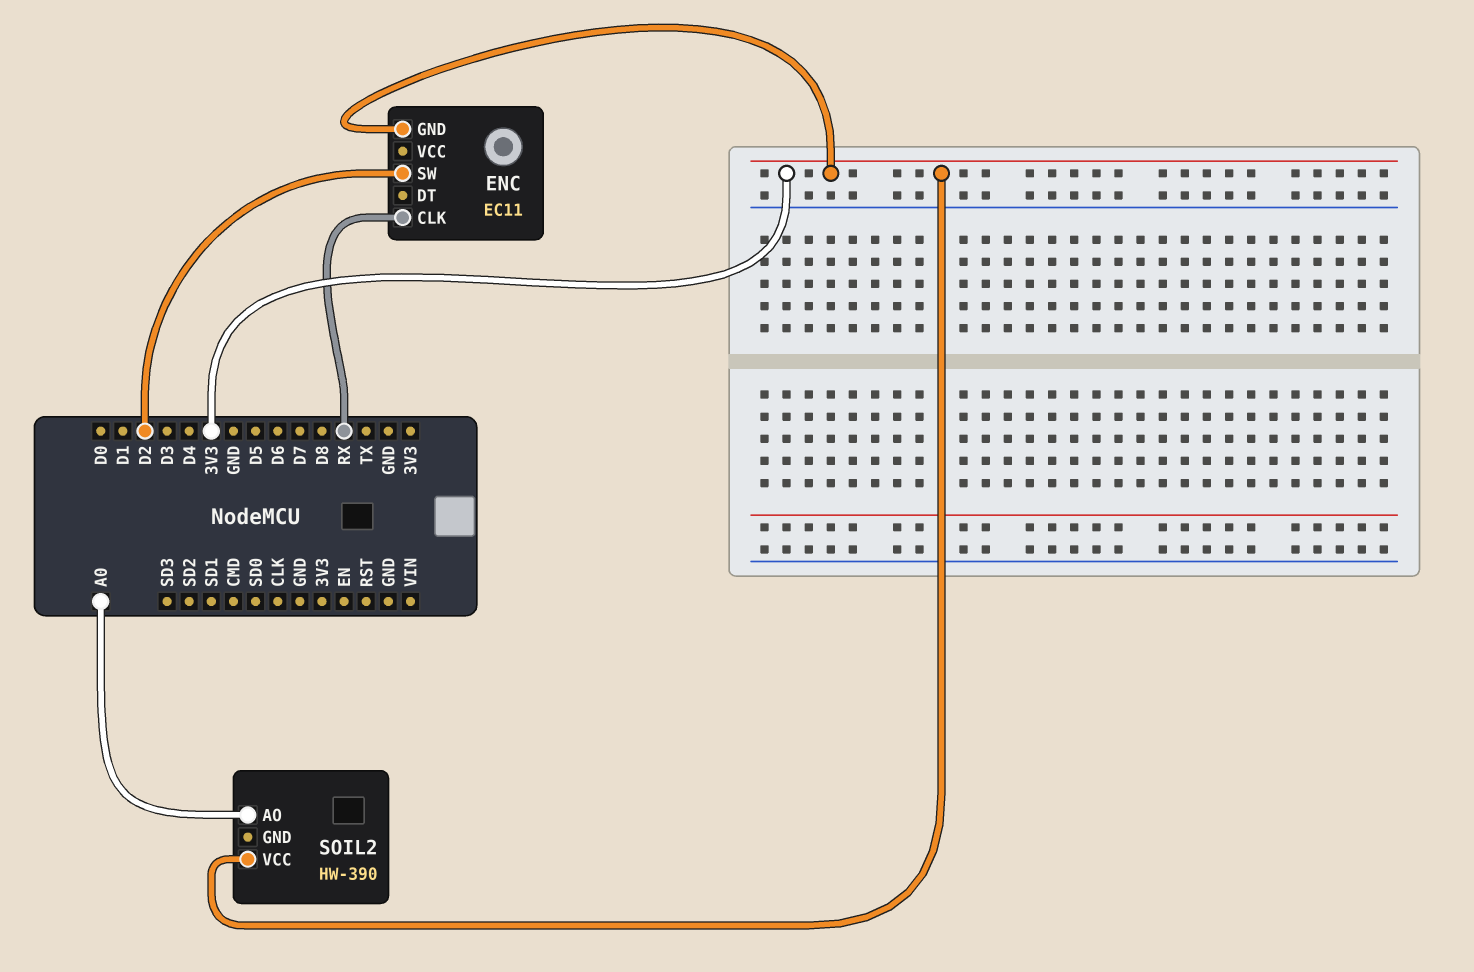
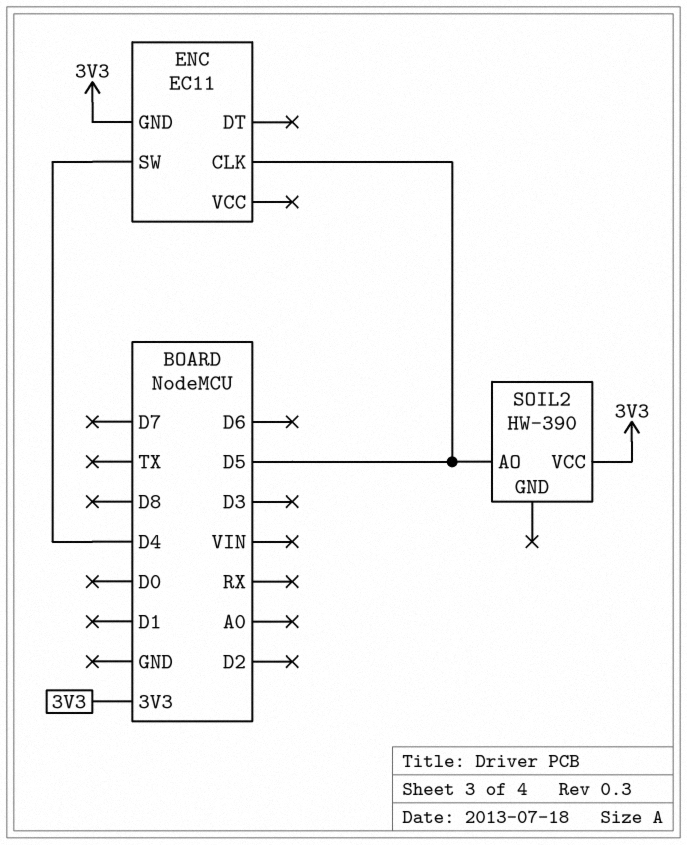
ENC pin CLK: RX -> D5
ENC pin SW: D2 -> D4
SOIL2 pin AO: A0 -> D5

